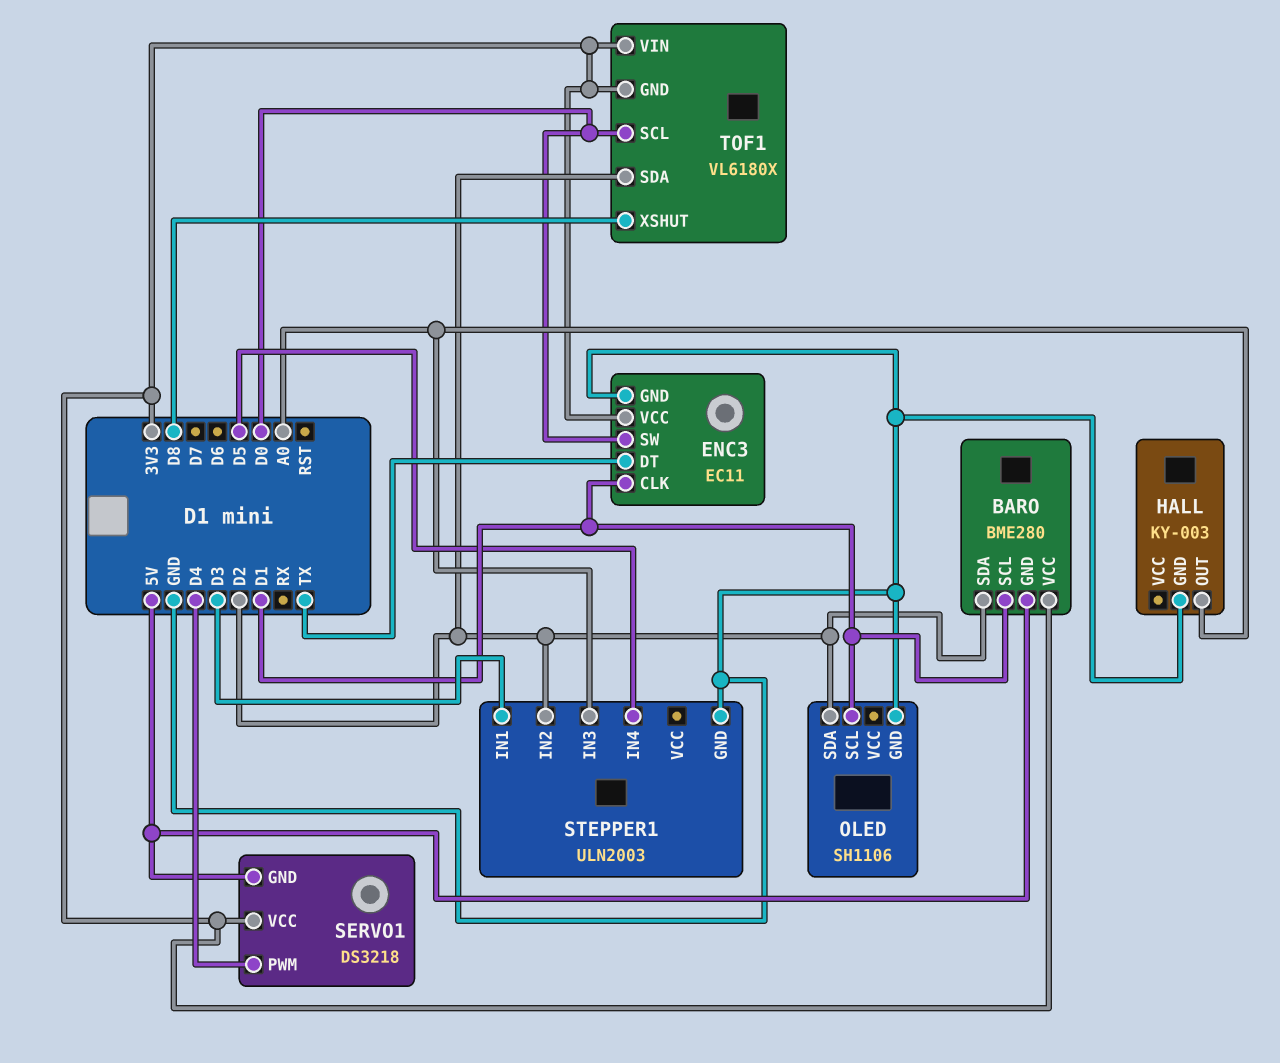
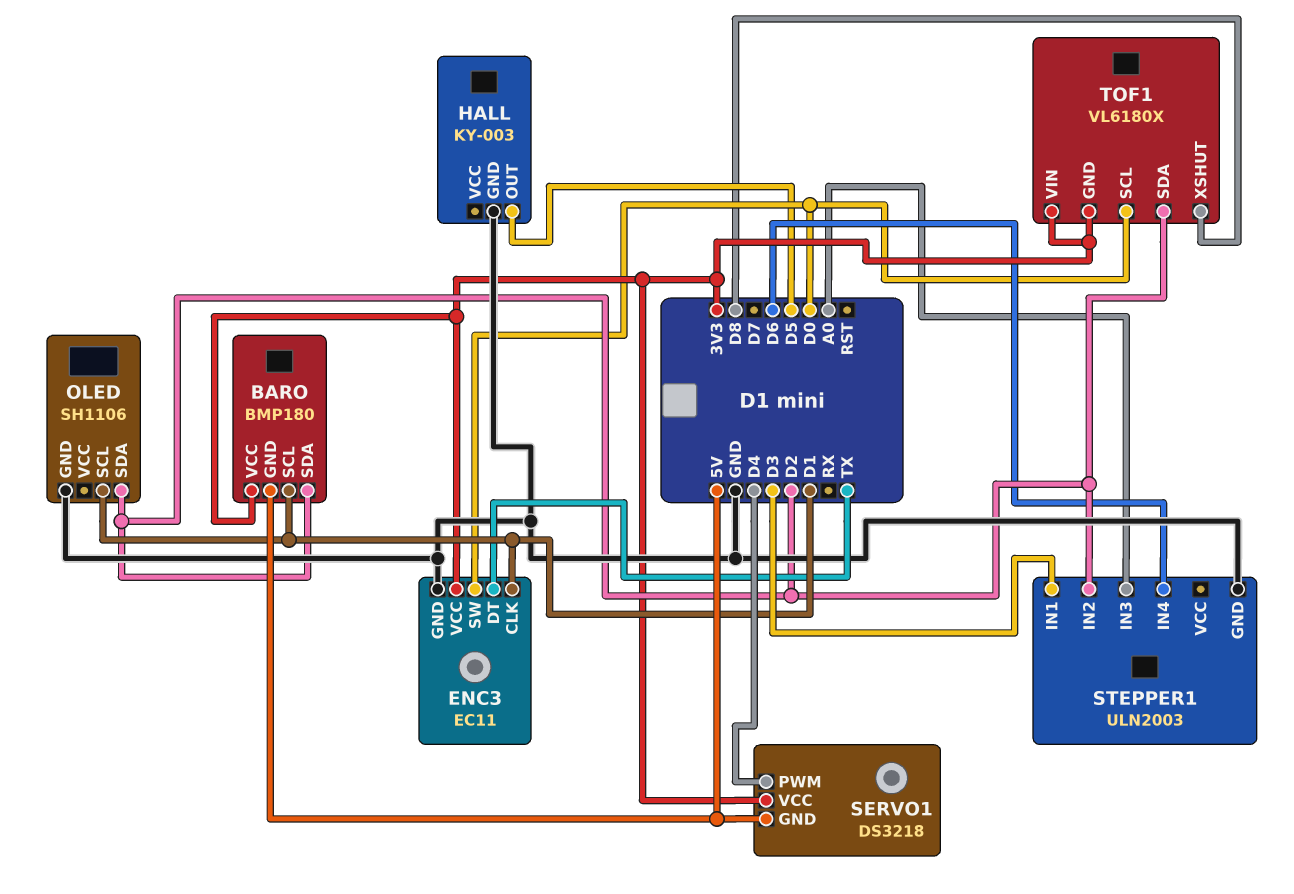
BARO: BME280 -> BMP180
HALL pin OUT: A0 -> D5
STEPPER1 pin IN4: D5 -> D6

